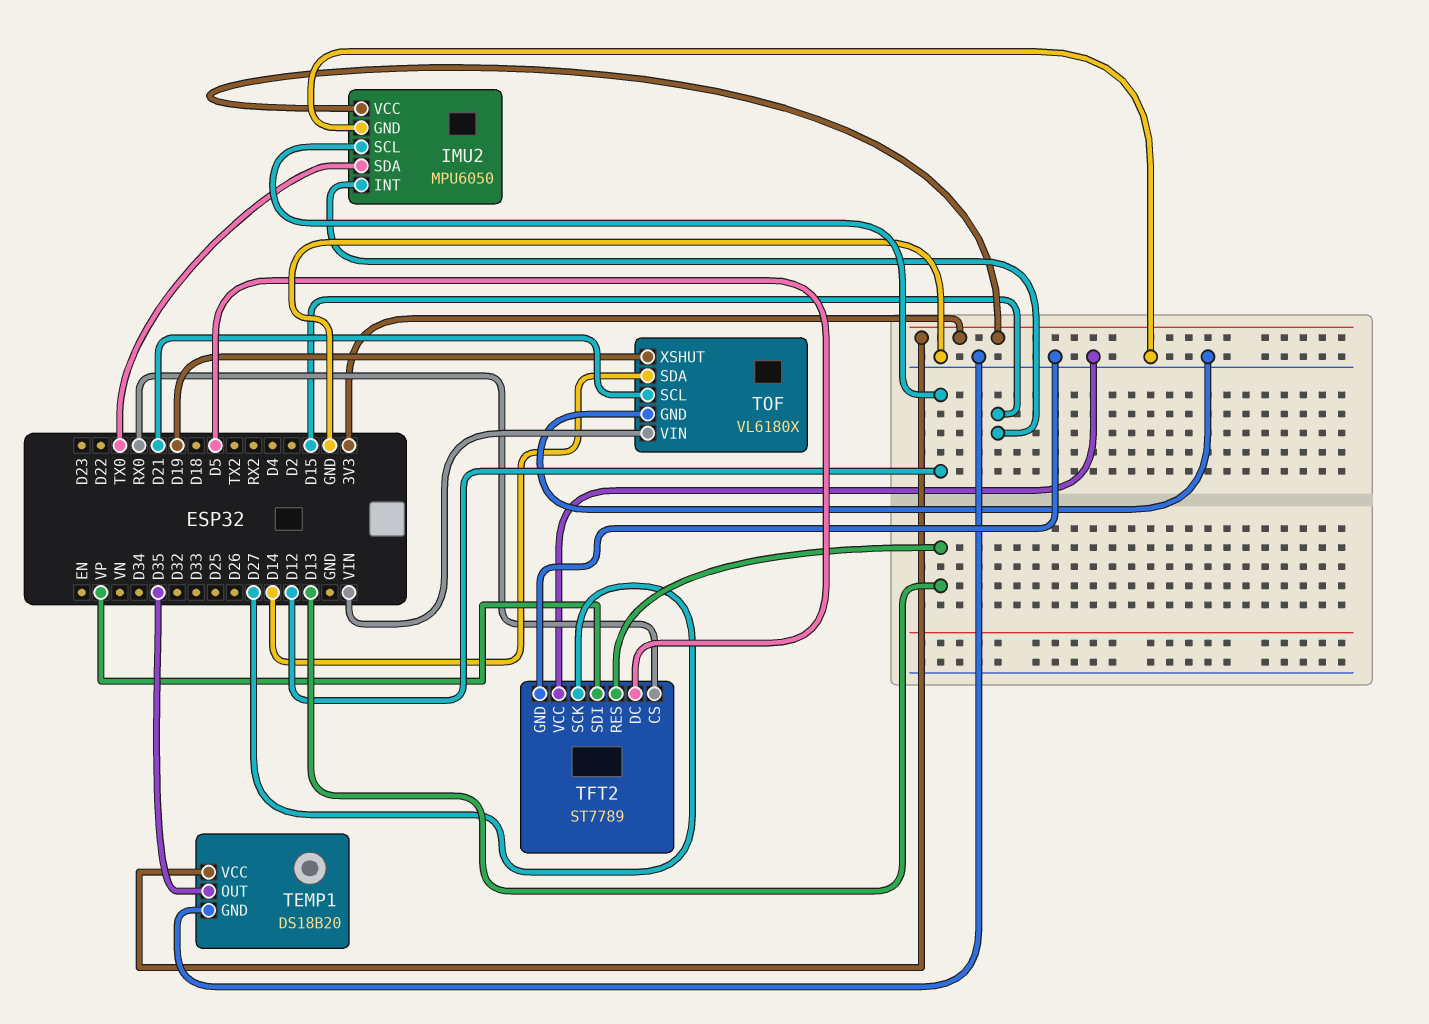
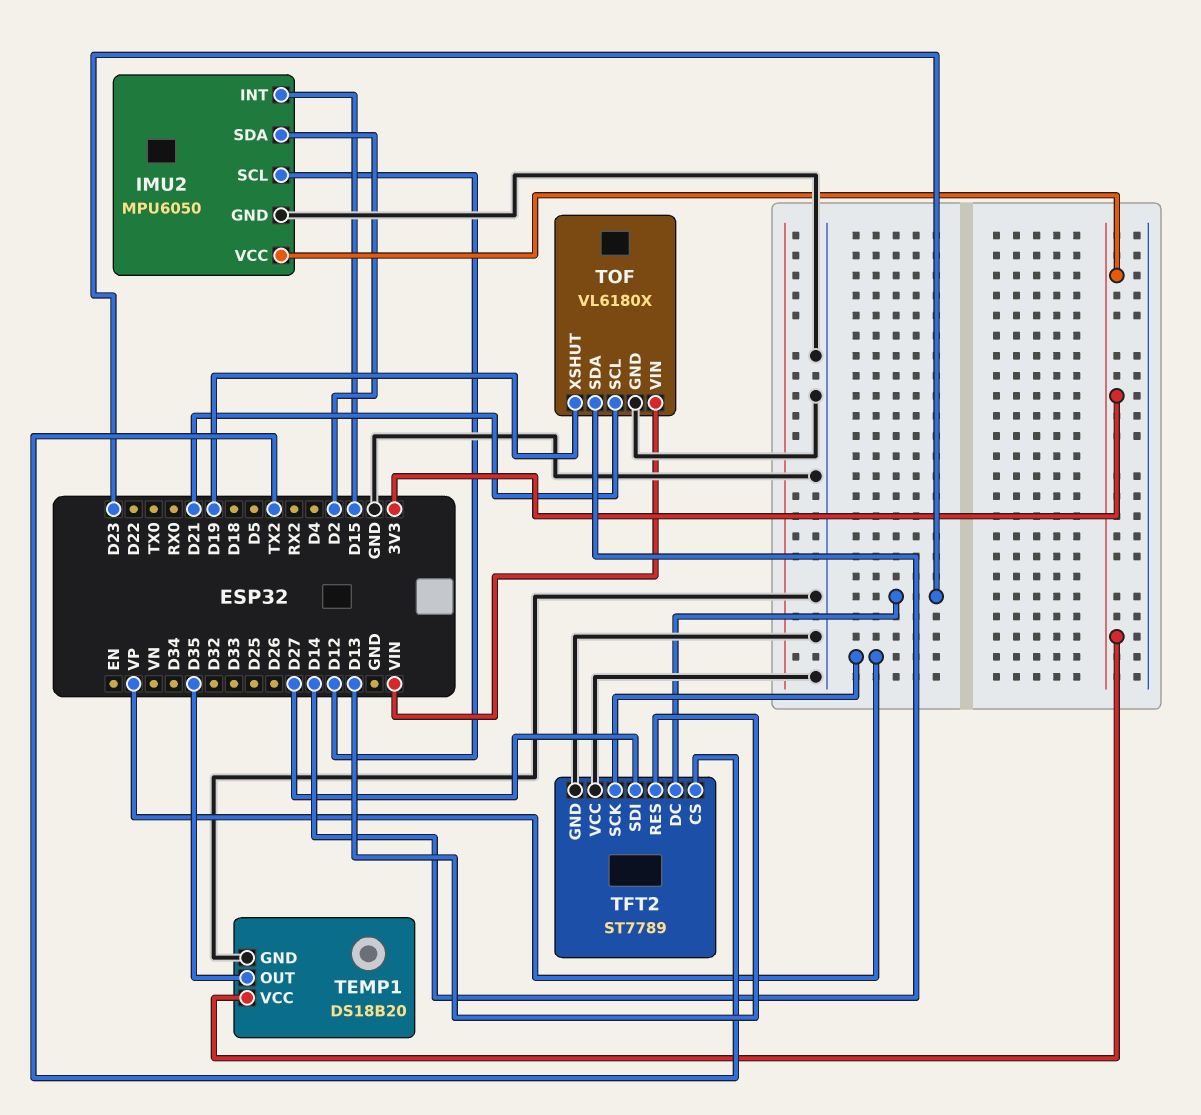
IMU2 pin SDA: TX0 -> D2
TFT2 pin CS: RX0 -> TX2
TFT2 pin DC: D5 -> D23
TFT2 pin SCK: D27 -> VP
TFT2 pin SDI: VP -> D27

